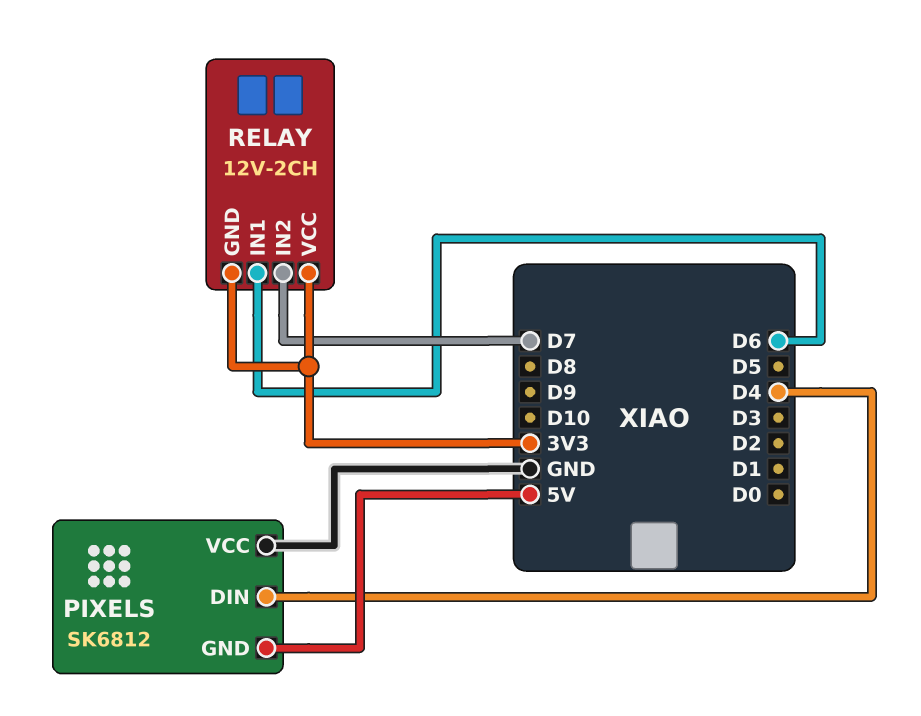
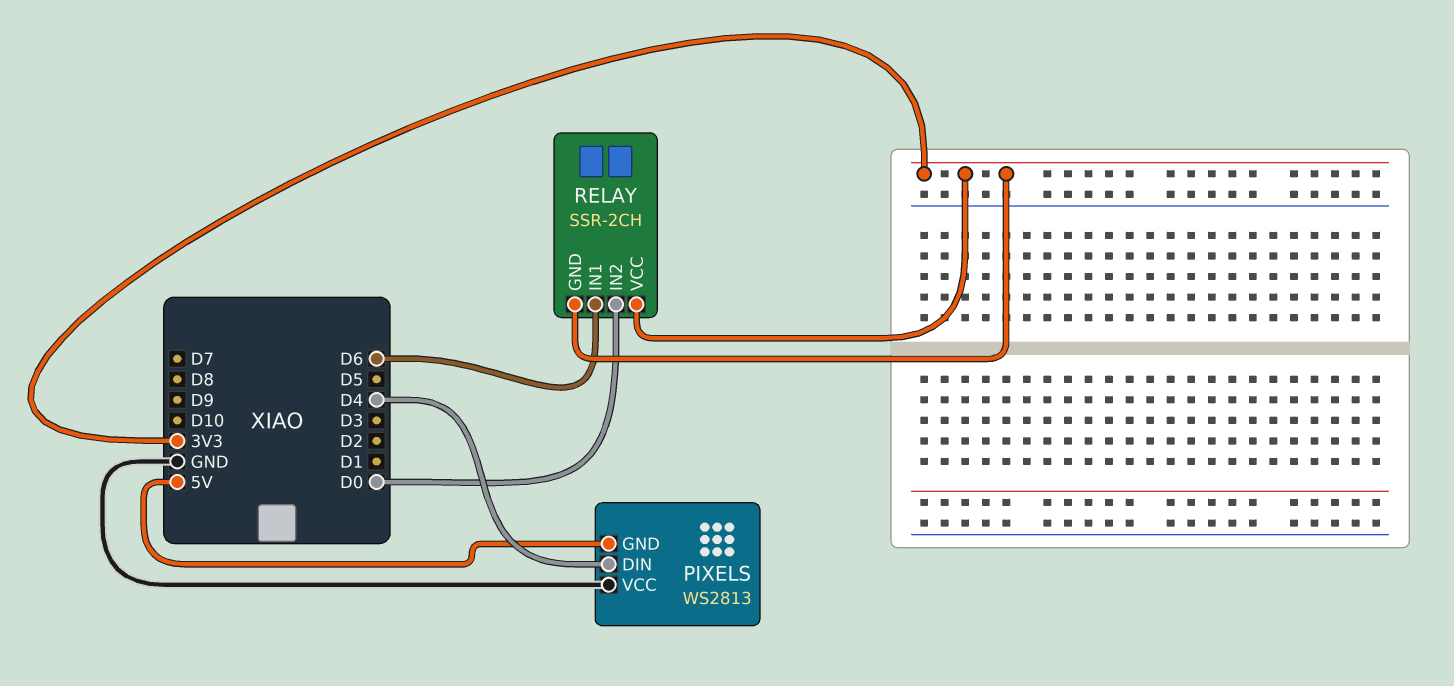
PIXELS: SK6812 -> WS2813
RELAY: 12V-2CH -> SSR-2CH
RELAY pin IN2: D7 -> D0

